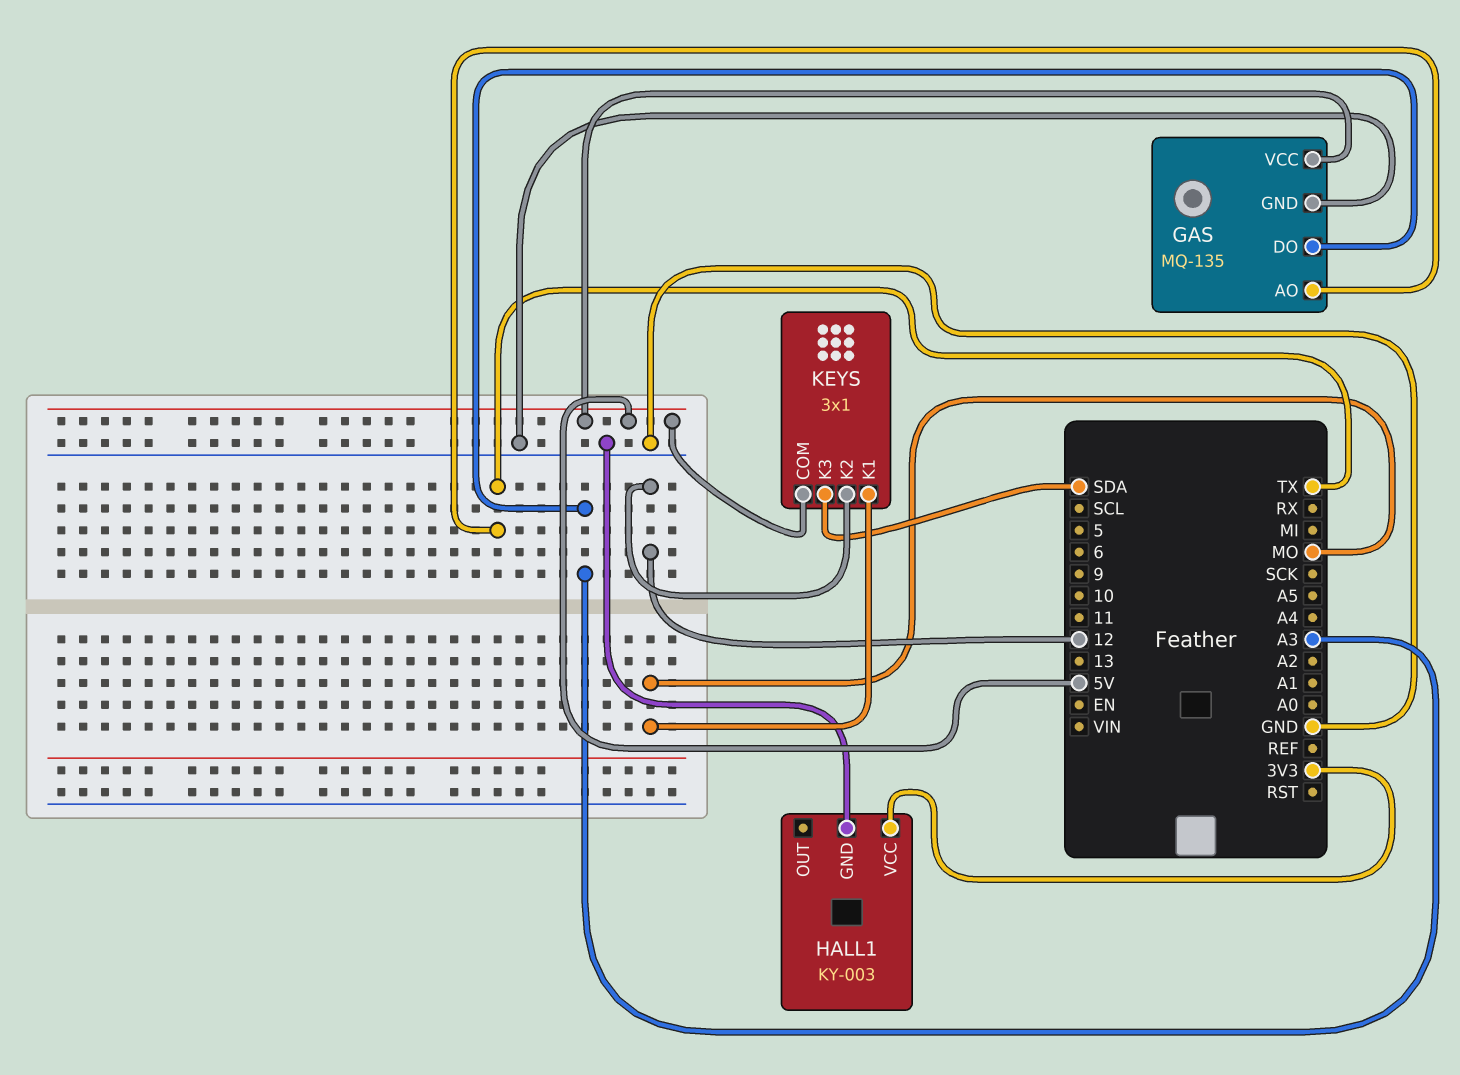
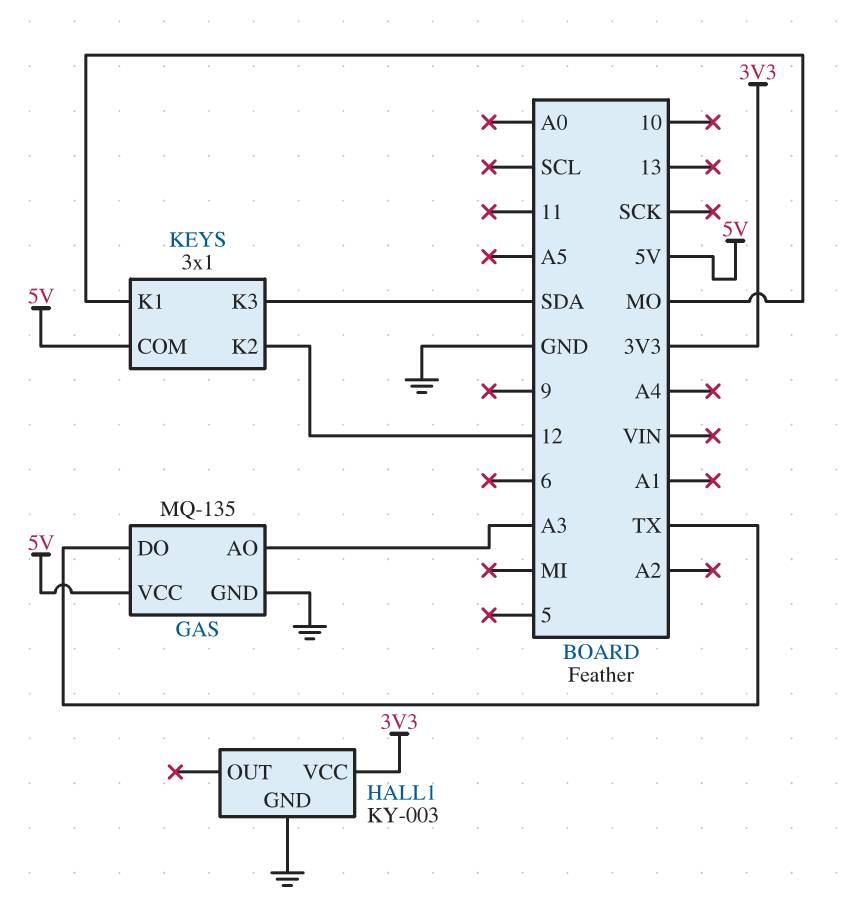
GAS pin AO: TX -> A3
GAS pin DO: A3 -> TX

